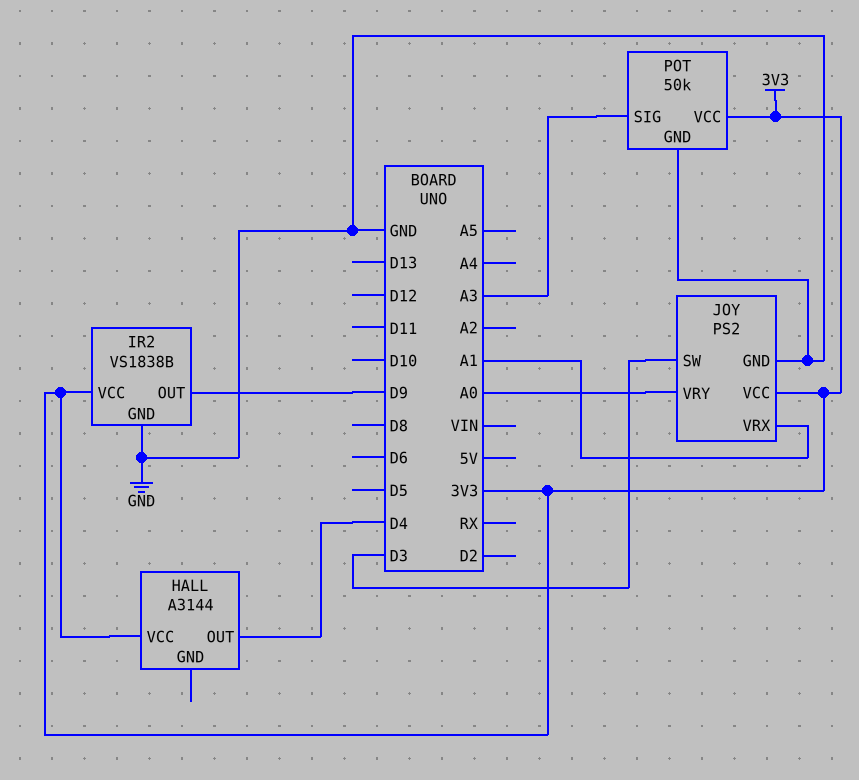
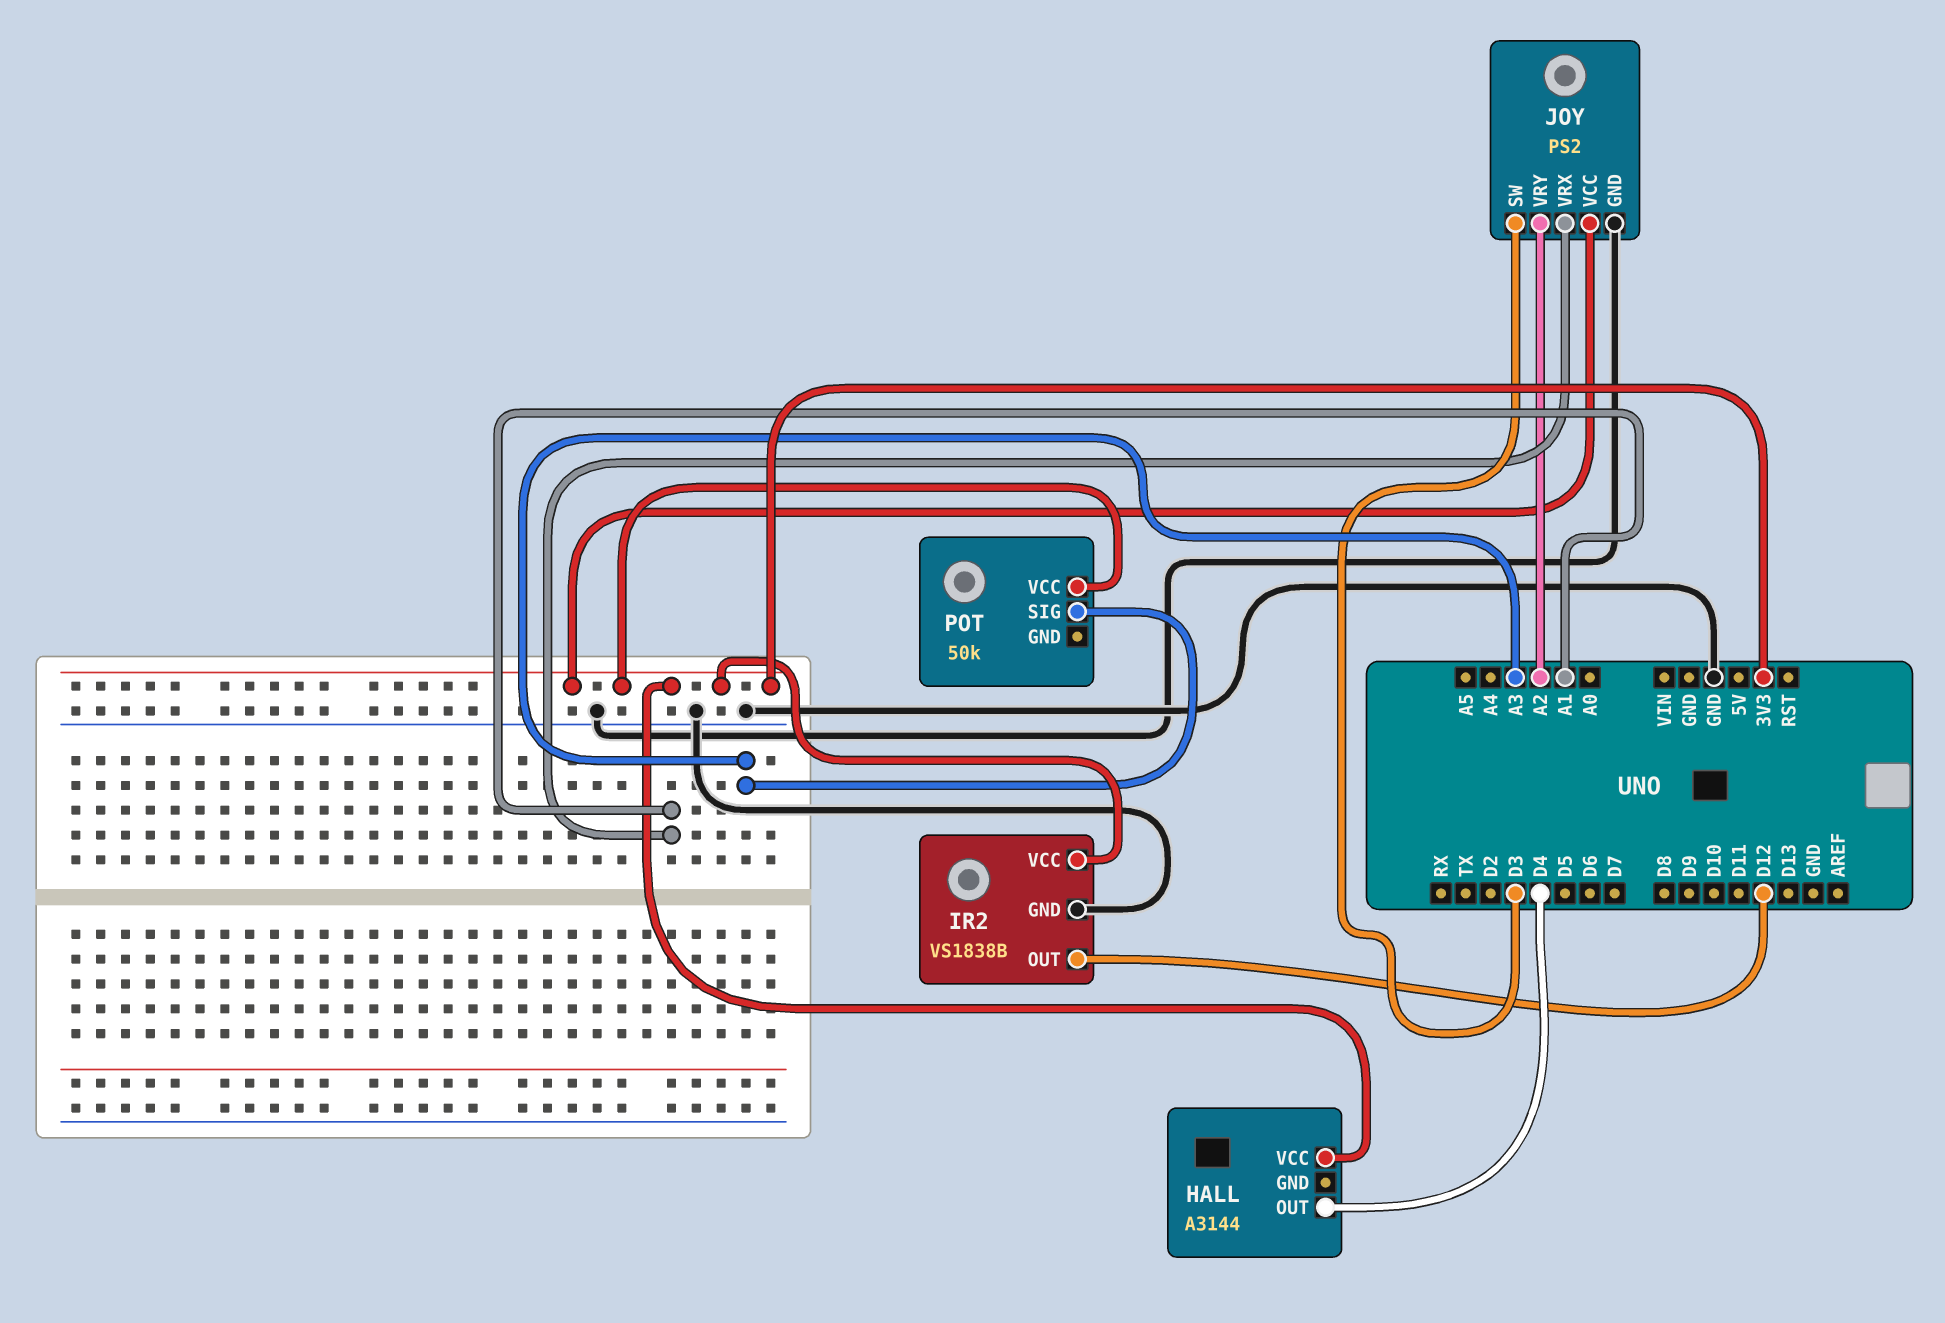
IR2 pin OUT: D9 -> D12
JOY pin VRY: A0 -> A2
POT pin GND: GND -> none

